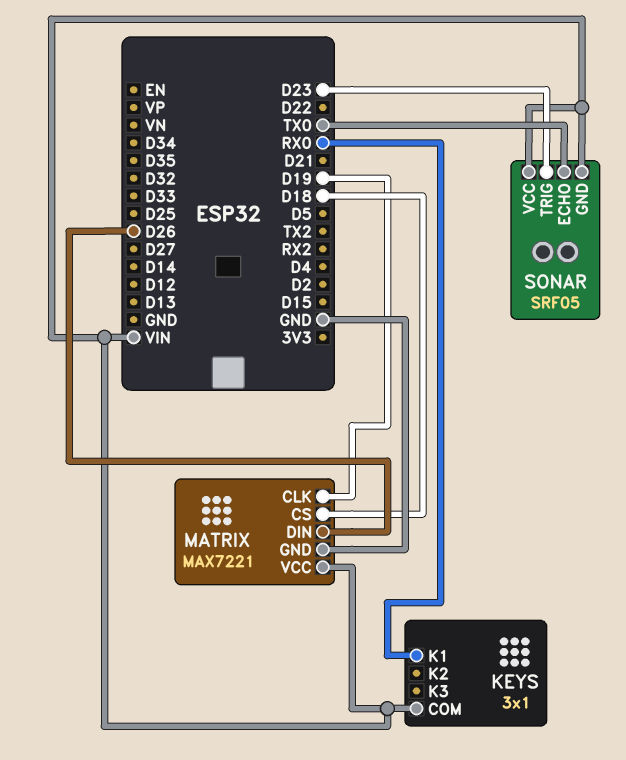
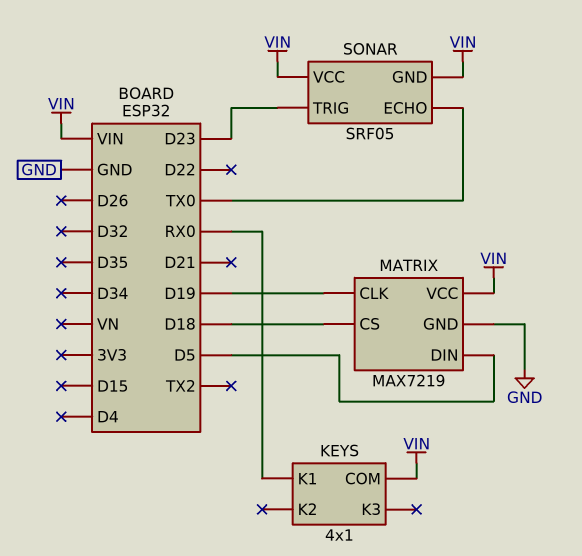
KEYS: 3x1 -> 4x1
MATRIX: MAX7221 -> MAX7219
MATRIX pin DIN: D26 -> D5

